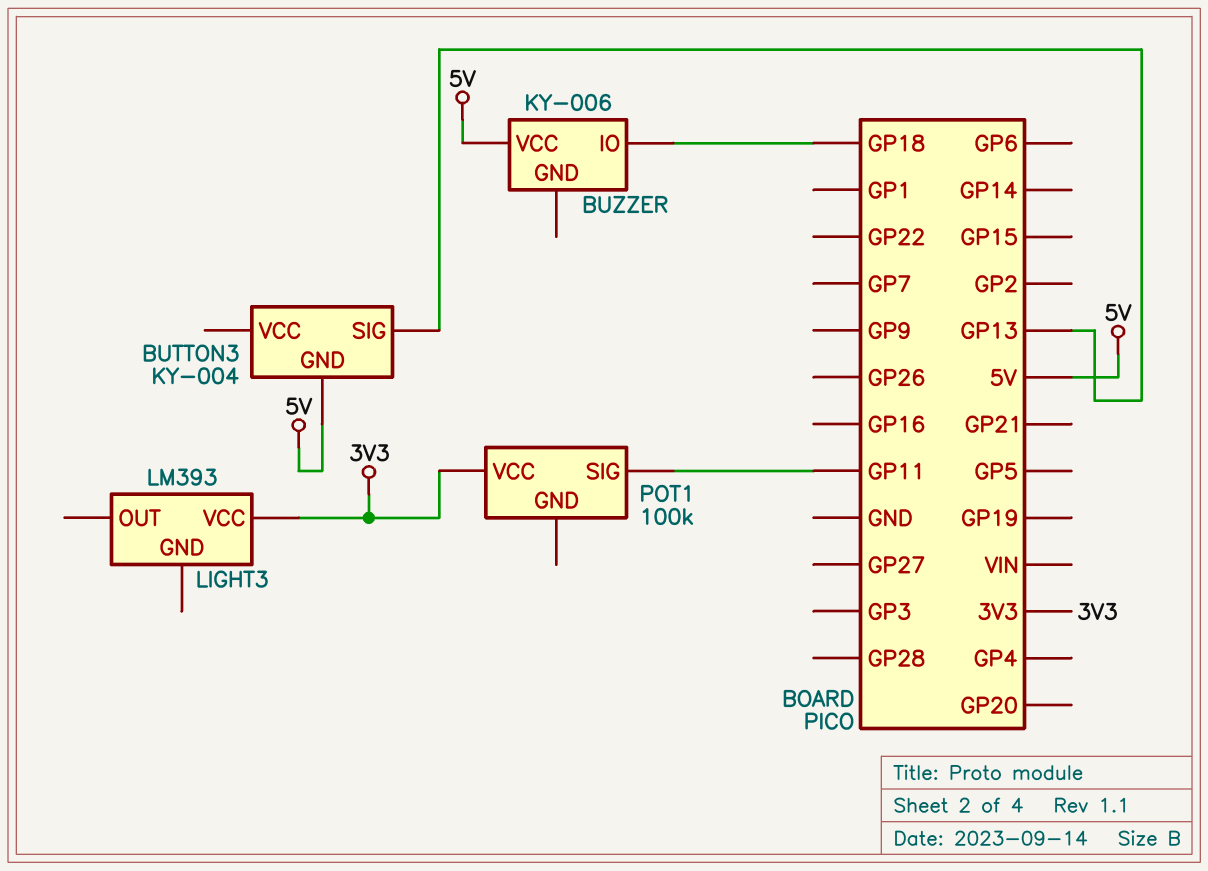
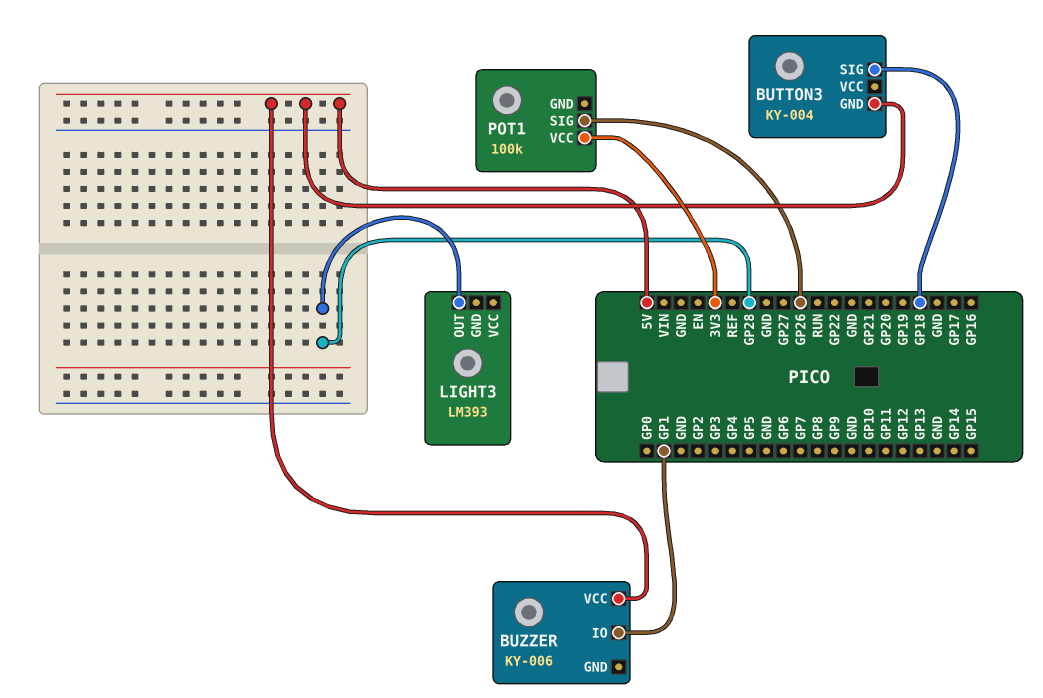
BUTTON3 pin SIG: GP13 -> GP18
BUZZER pin IO: GP18 -> GP1
LIGHT3 pin OUT: none -> GP28
LIGHT3 pin VCC: 3V3 -> none
POT1 pin SIG: GP11 -> GP26

